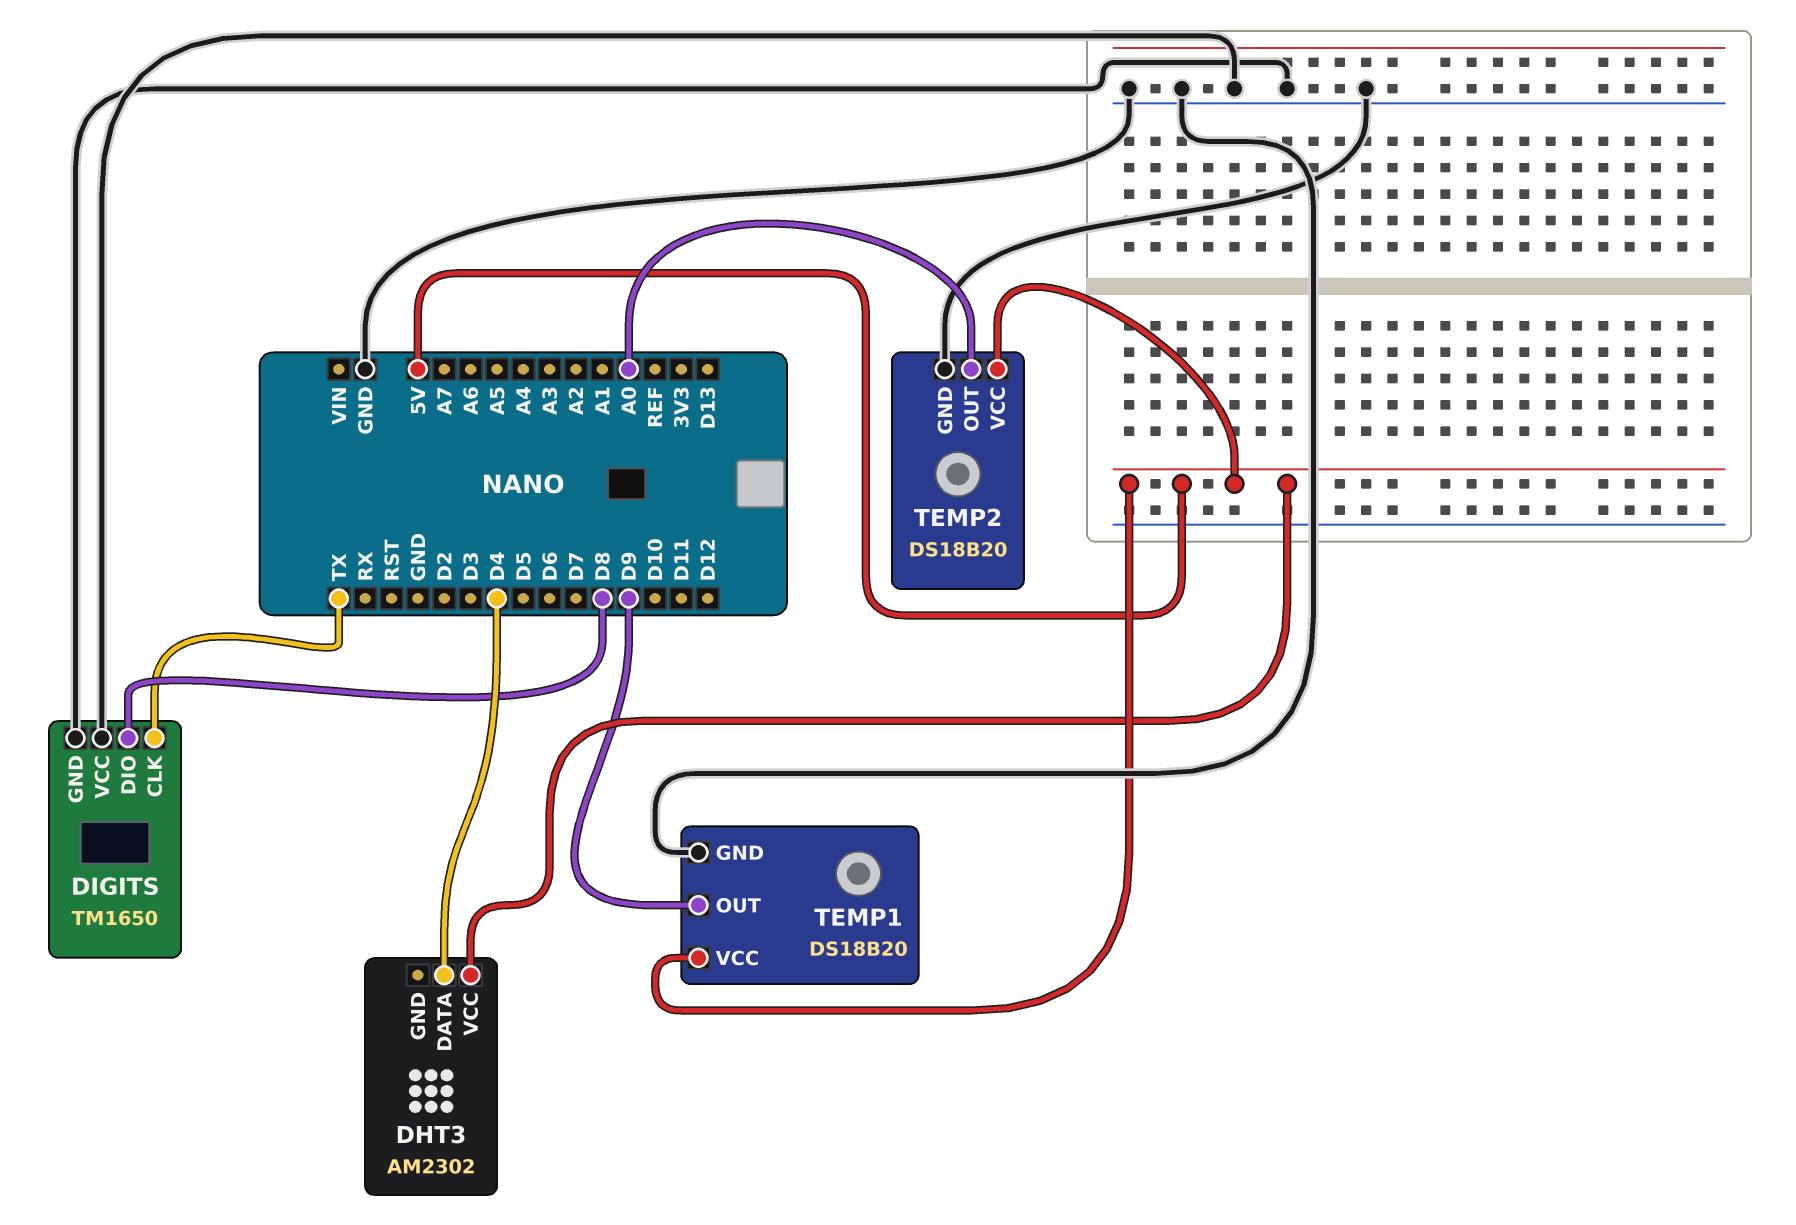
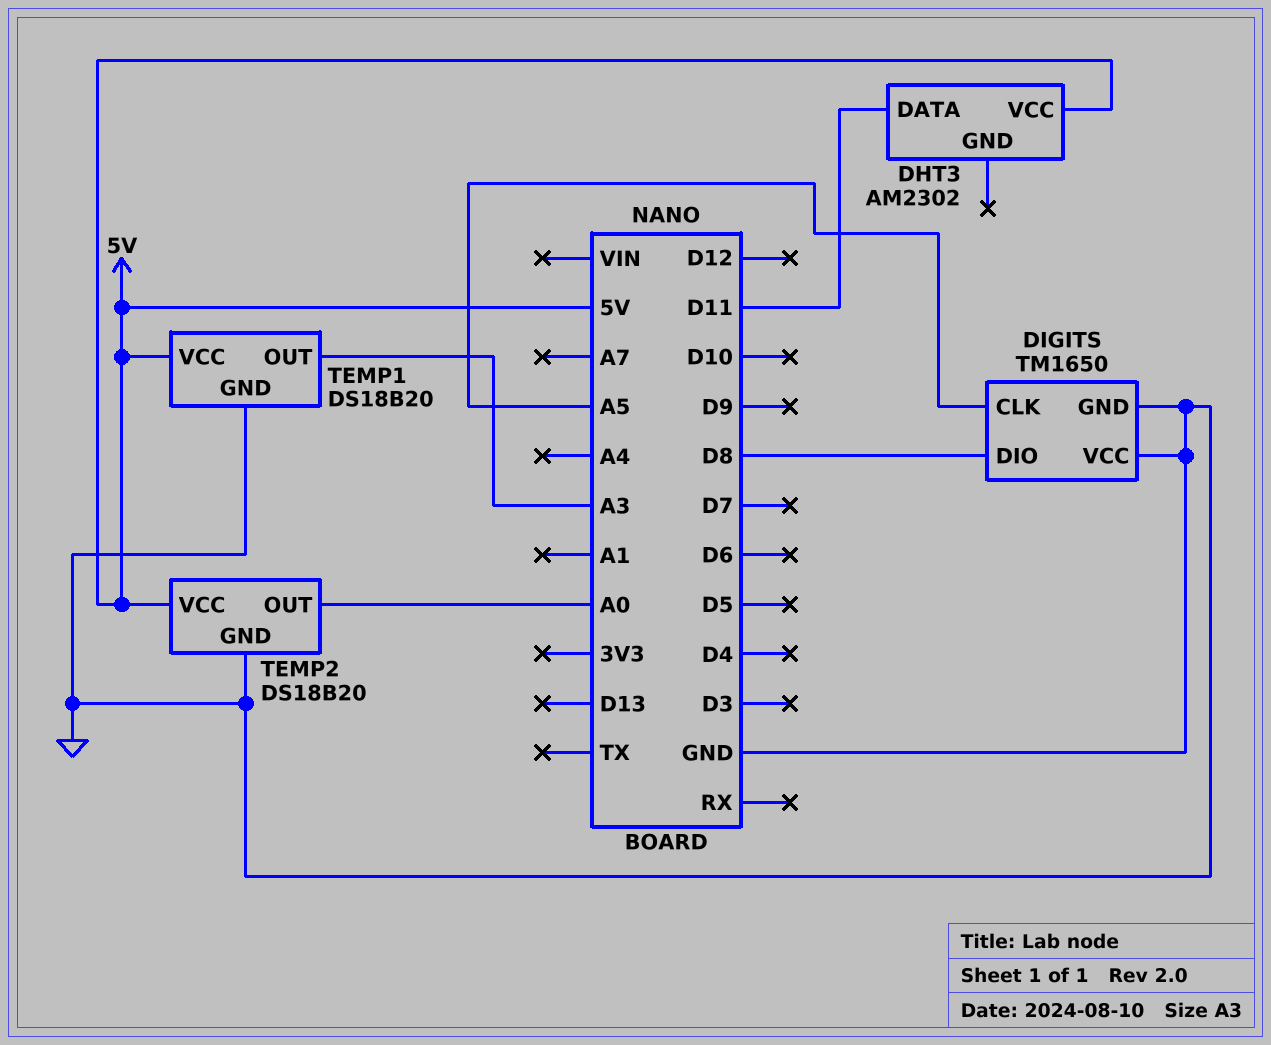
DHT3 pin DATA: D4 -> D11
DIGITS pin CLK: TX -> A5
TEMP1 pin OUT: D9 -> A3

